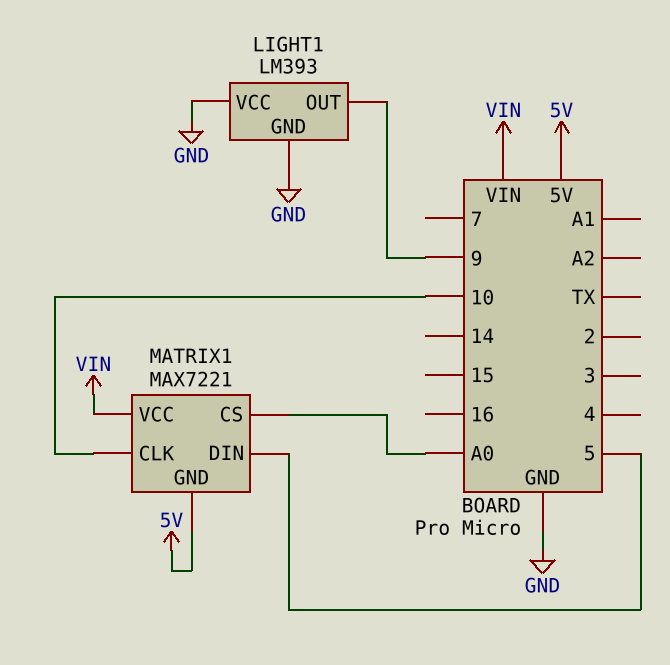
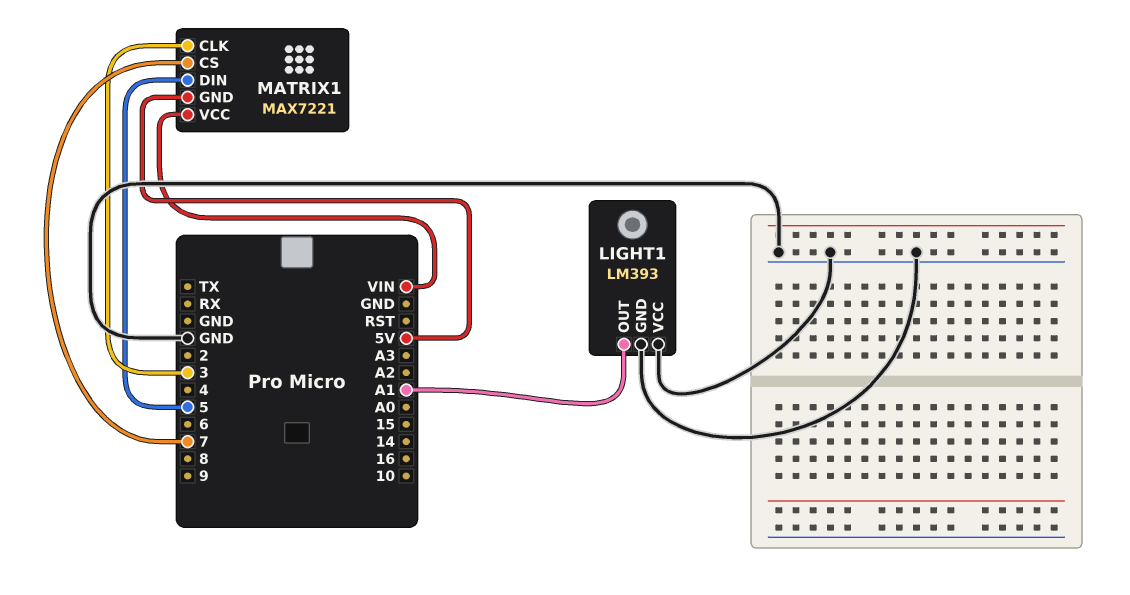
LIGHT1 pin OUT: 9 -> A1
MATRIX1 pin CLK: 10 -> 3
MATRIX1 pin CS: A0 -> 7

